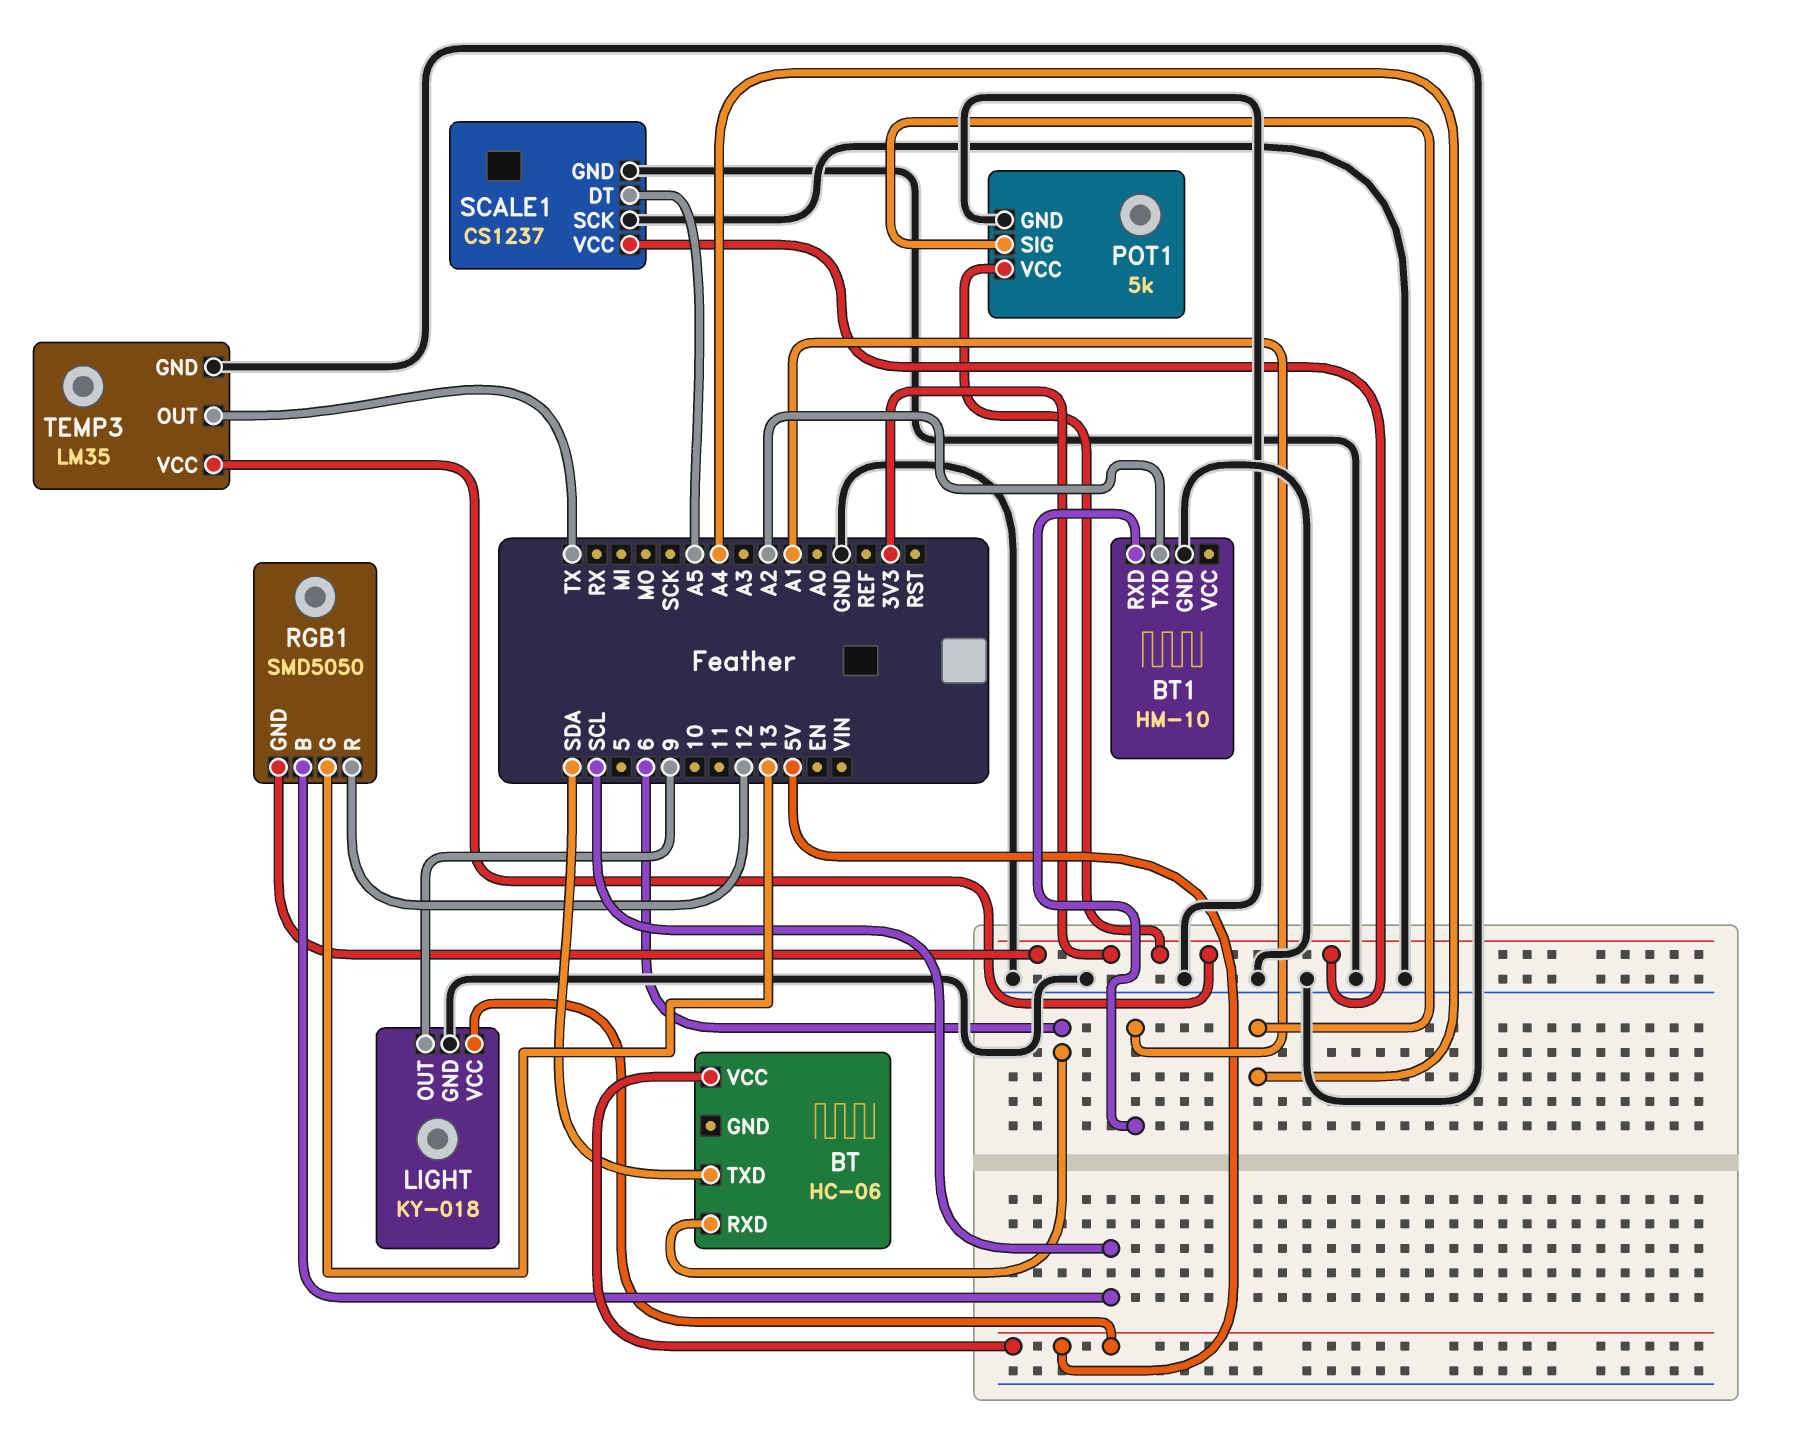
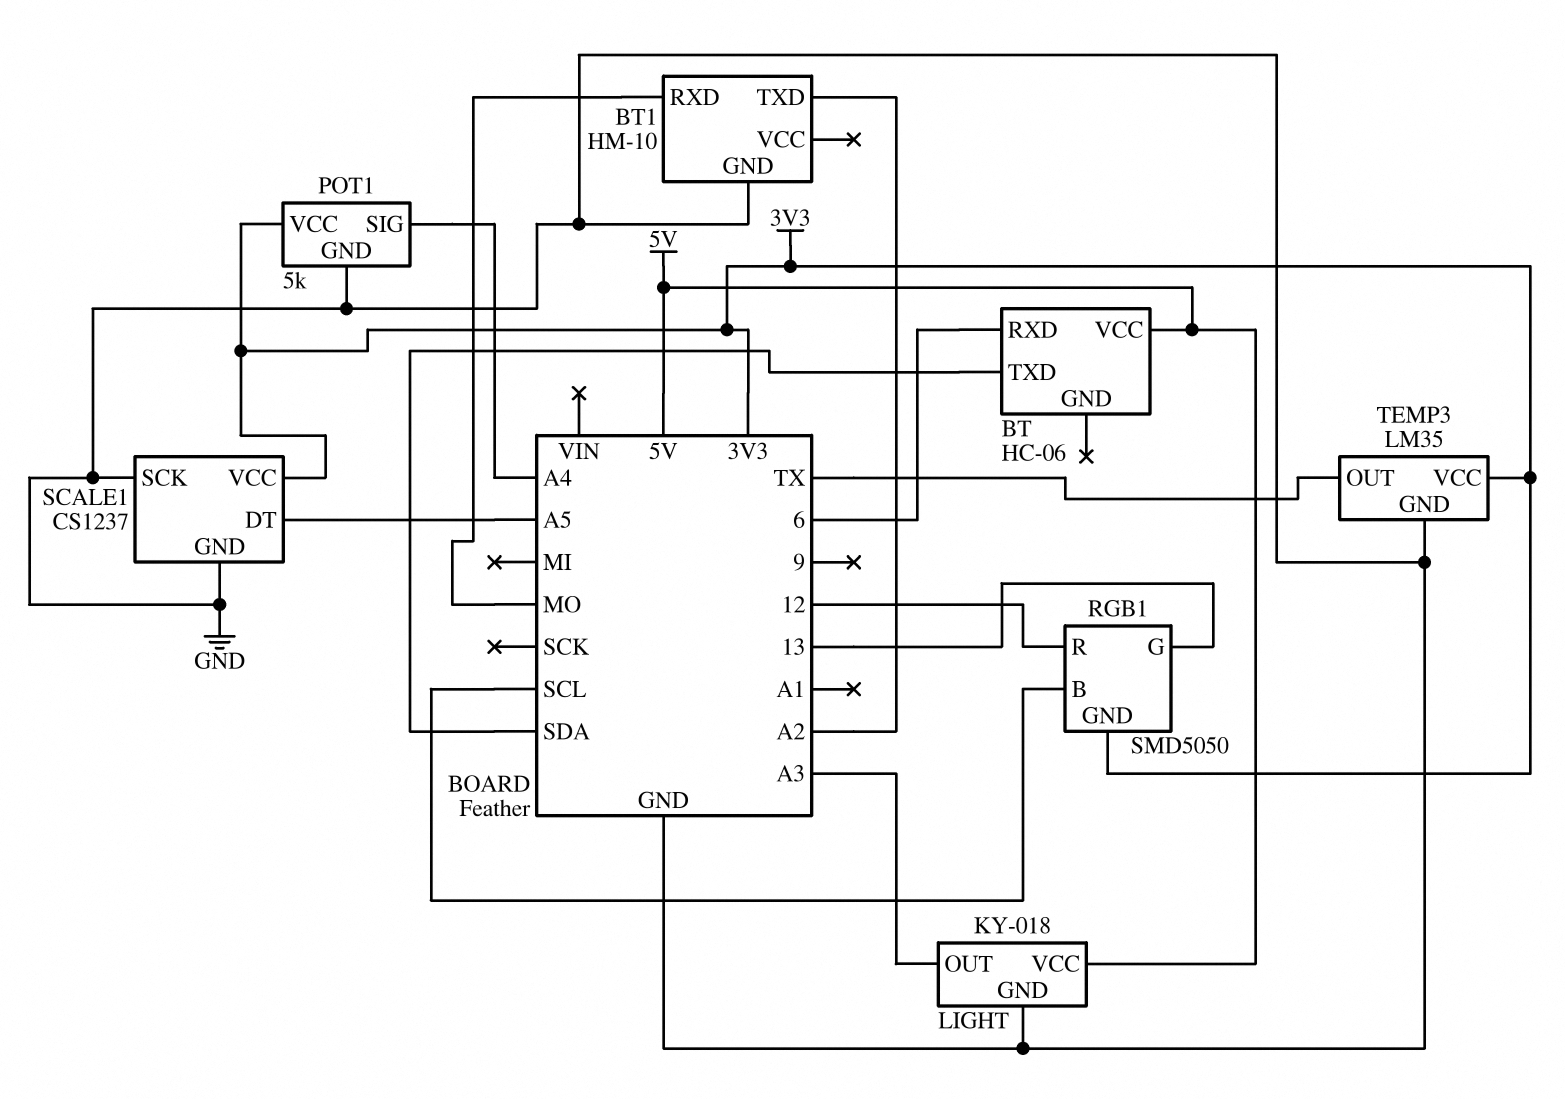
BT1 pin RXD: A1 -> MO
LIGHT pin OUT: 9 -> A3

